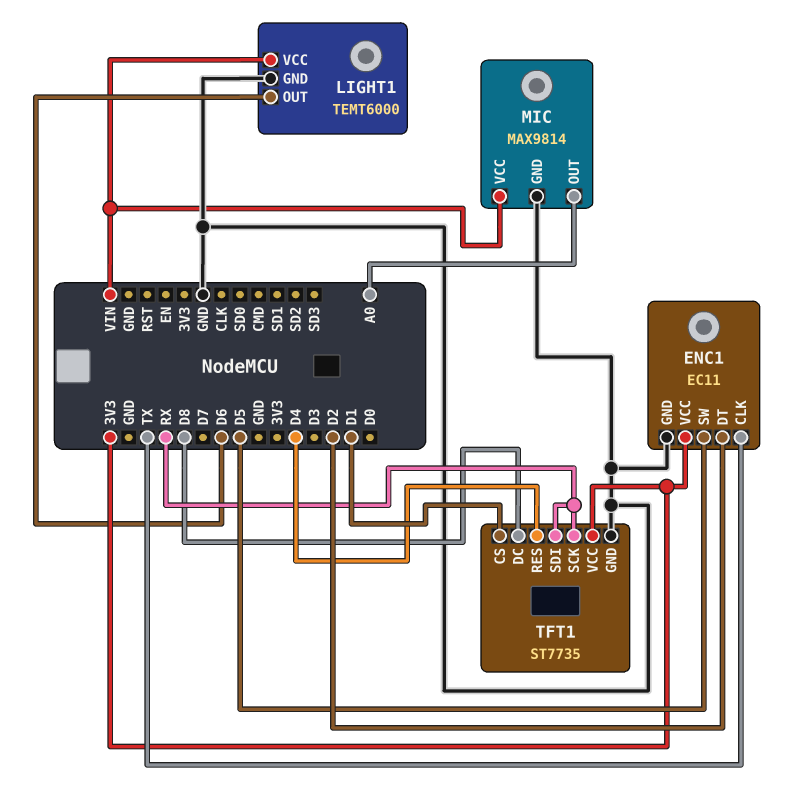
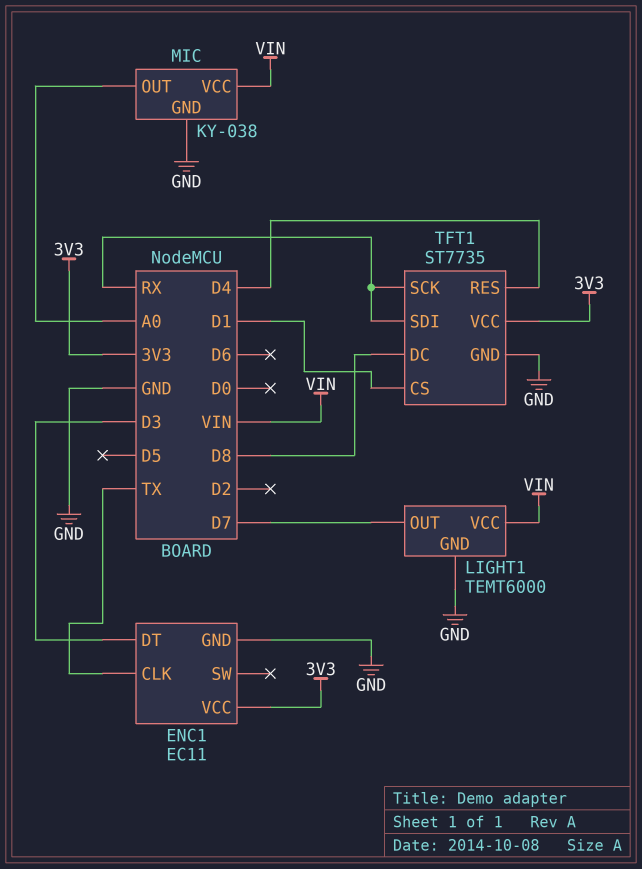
ENC1 pin DT: D2 -> D3
ENC1 pin SW: D5 -> none
LIGHT1 pin OUT: D6 -> D7
MIC: MAX9814 -> KY-038

